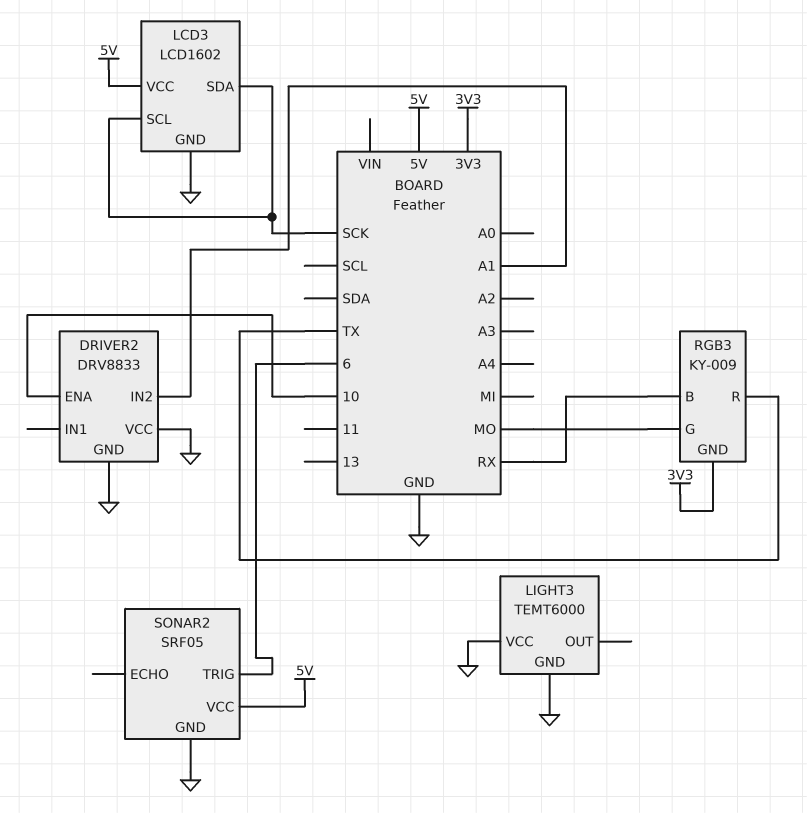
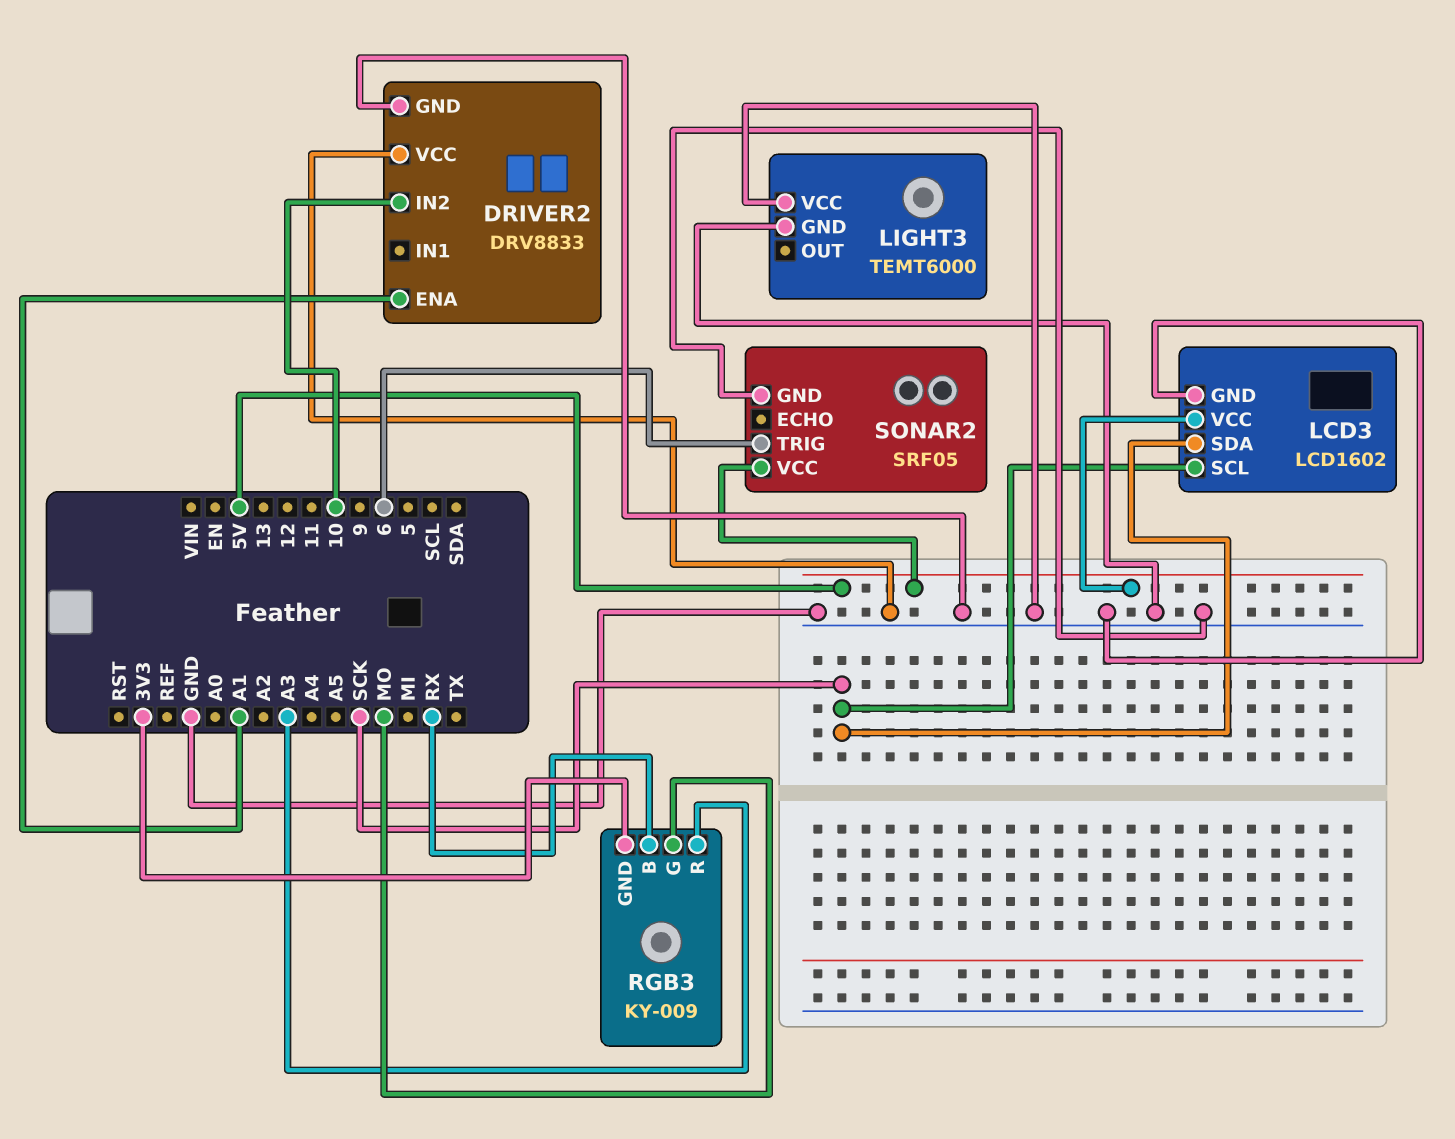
DRIVER2 pin ENA: 10 -> A1
DRIVER2 pin IN2: A1 -> 10
RGB3 pin R: TX -> A3

